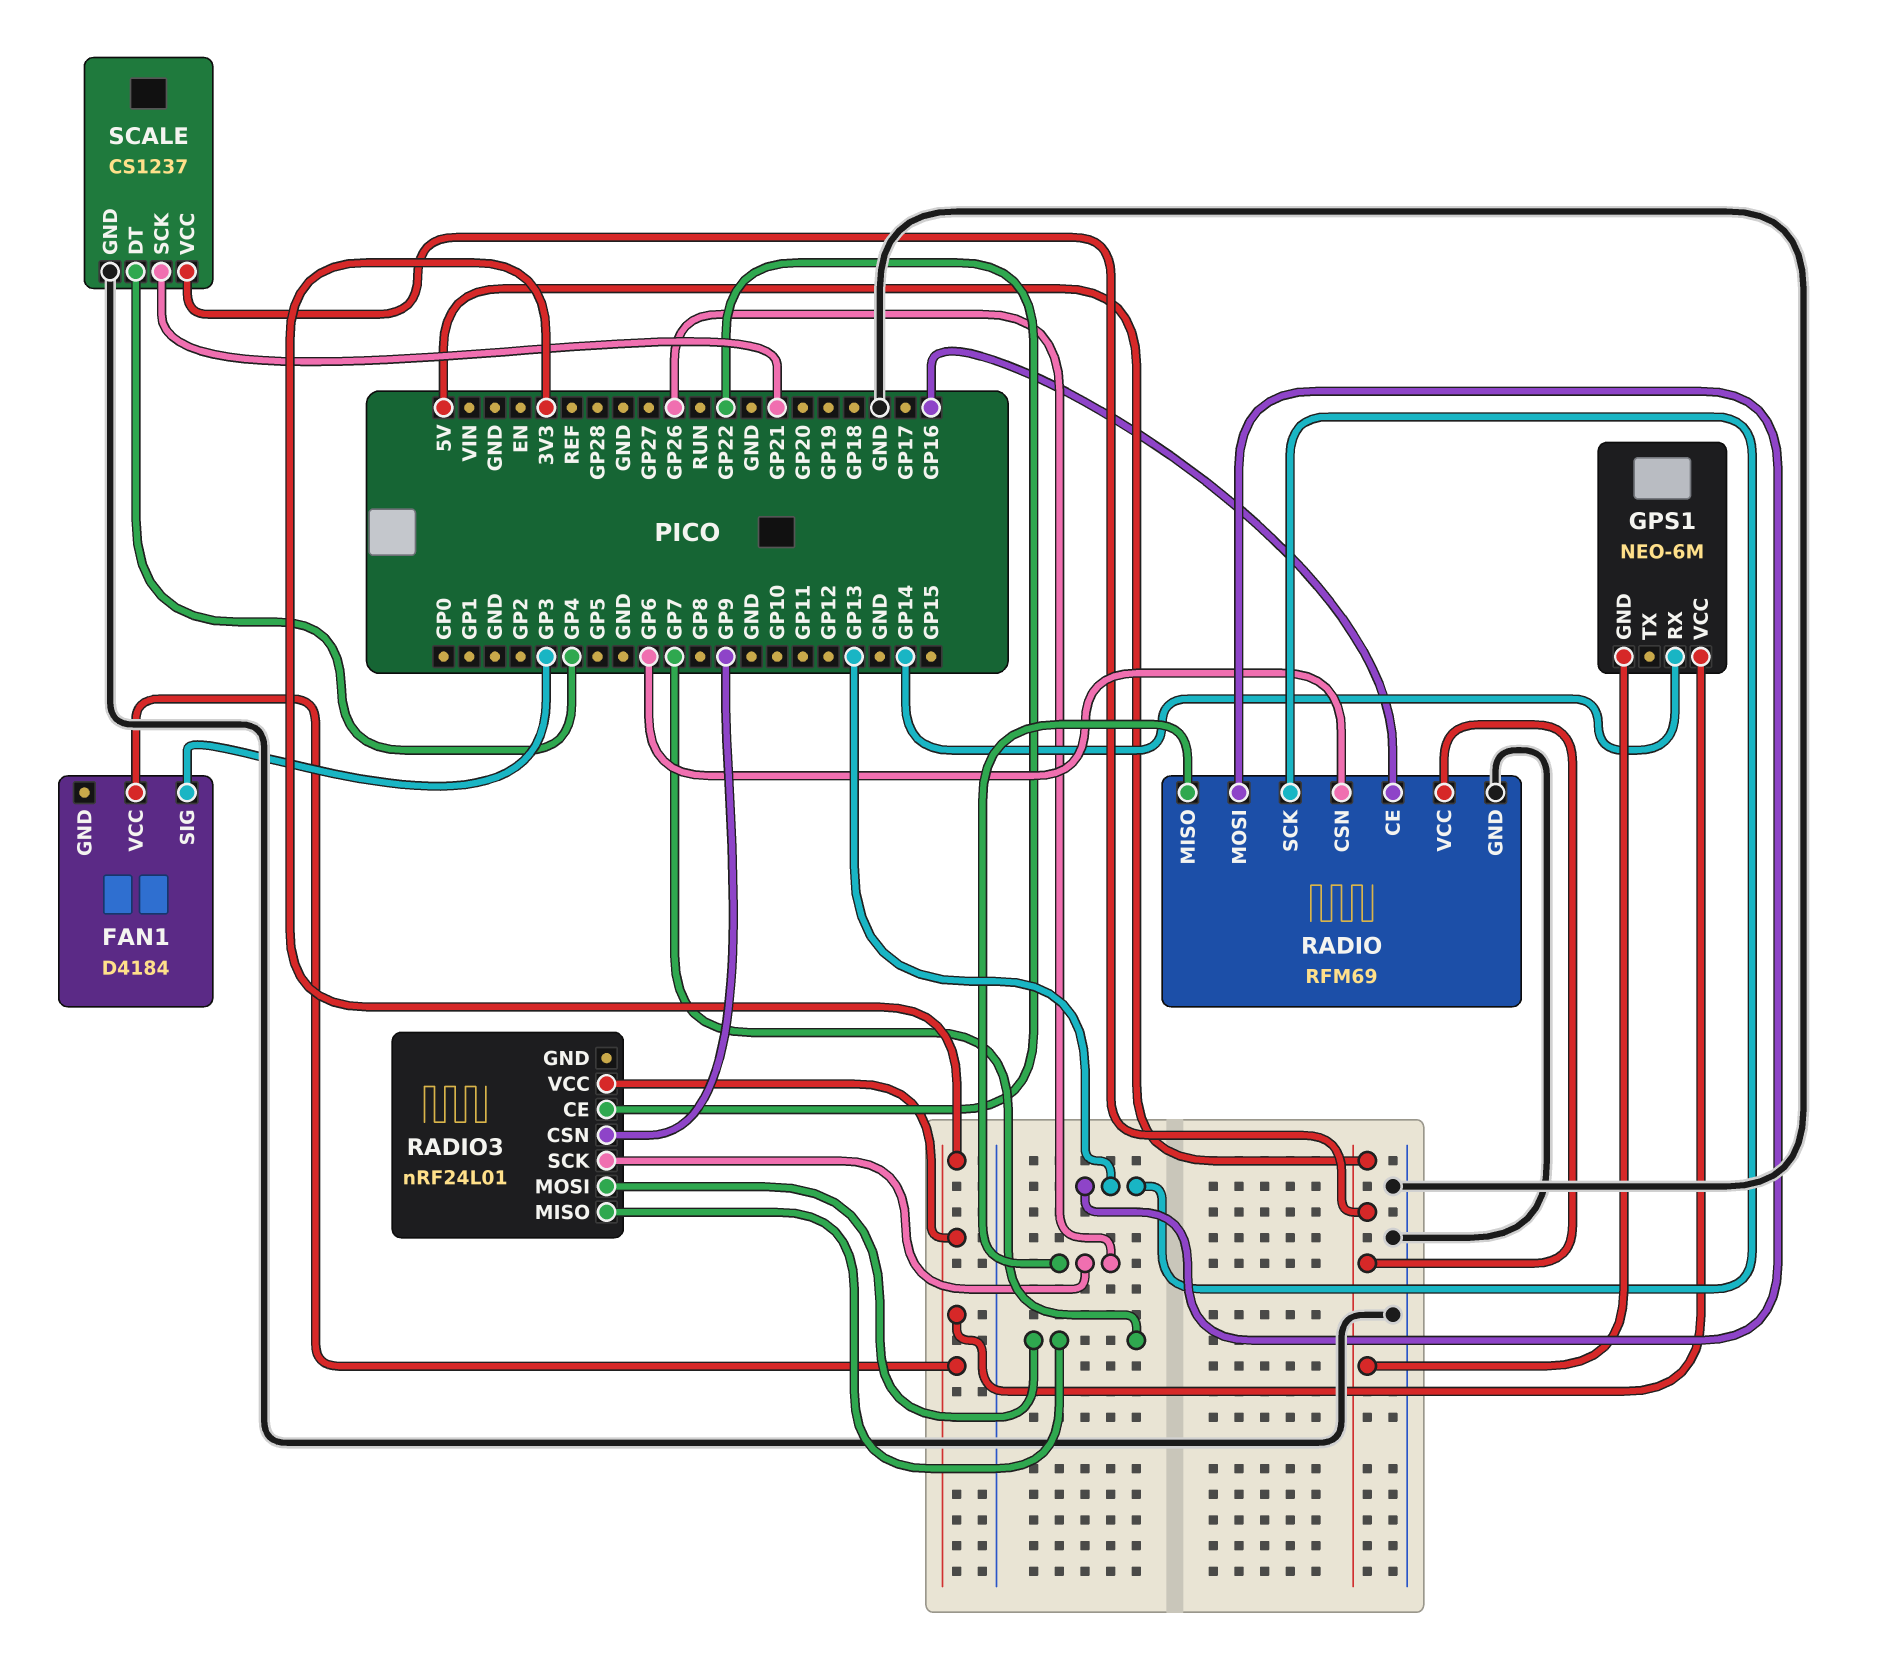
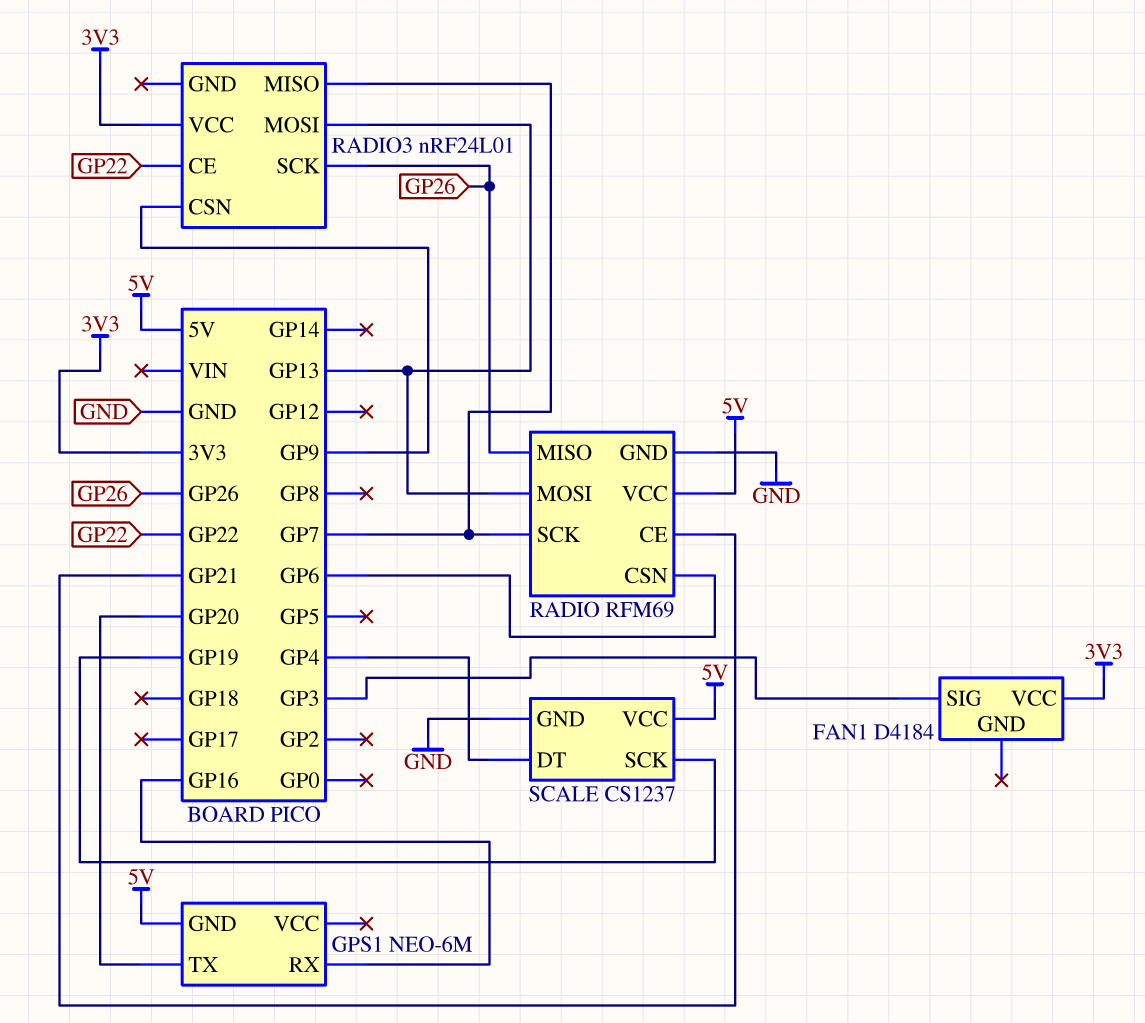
GPS1 pin RX: GP14 -> GP16
GPS1 pin TX: none -> GP20
GPS1 pin VCC: 3V3 -> none
RADIO pin CE: GP16 -> GP21
RADIO pin SCK: GP13 -> GP7
RADIO3 pin MOSI: GP7 -> GP13
SCALE pin SCK: GP21 -> GP19

